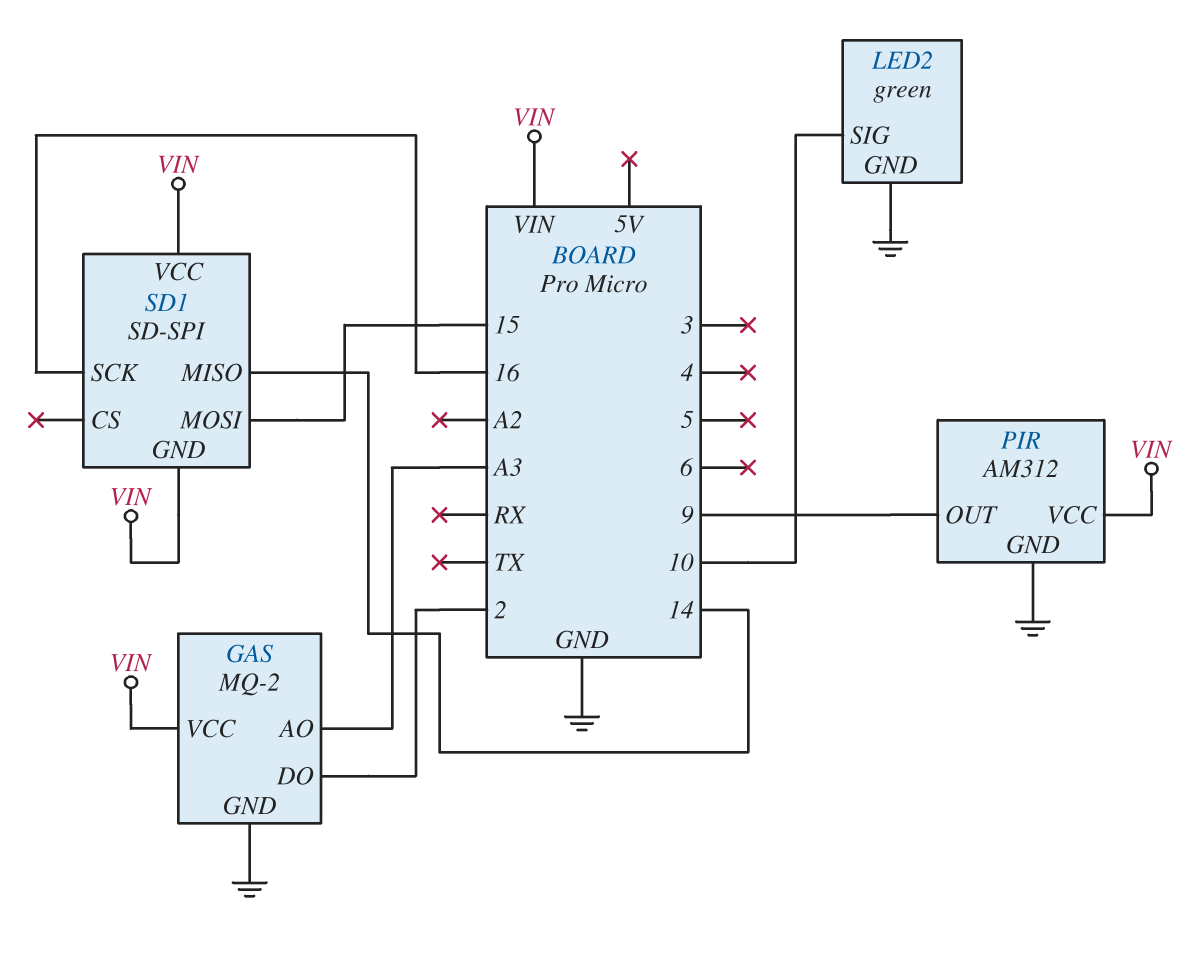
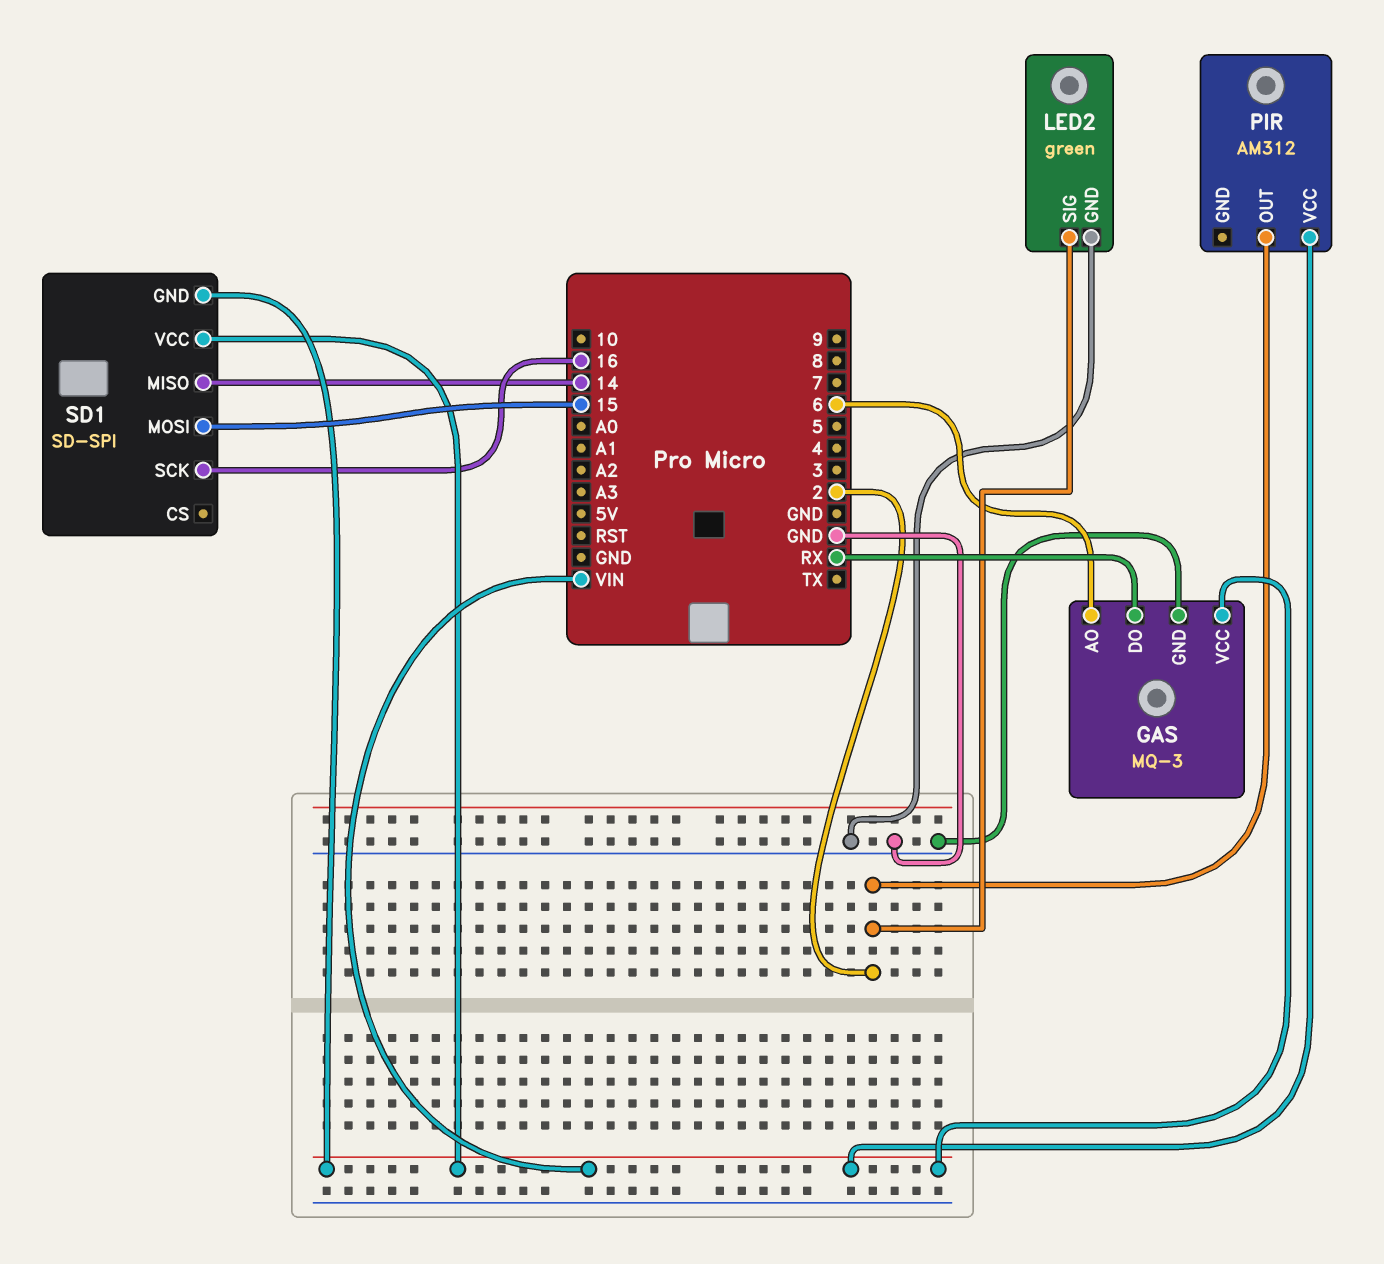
GAS: MQ-2 -> MQ-3
GAS pin AO: A3 -> 6
GAS pin DO: 2 -> RX
LED2 pin SIG: 10 -> 2
PIR pin GND: GND -> none
PIR pin OUT: 9 -> 2

